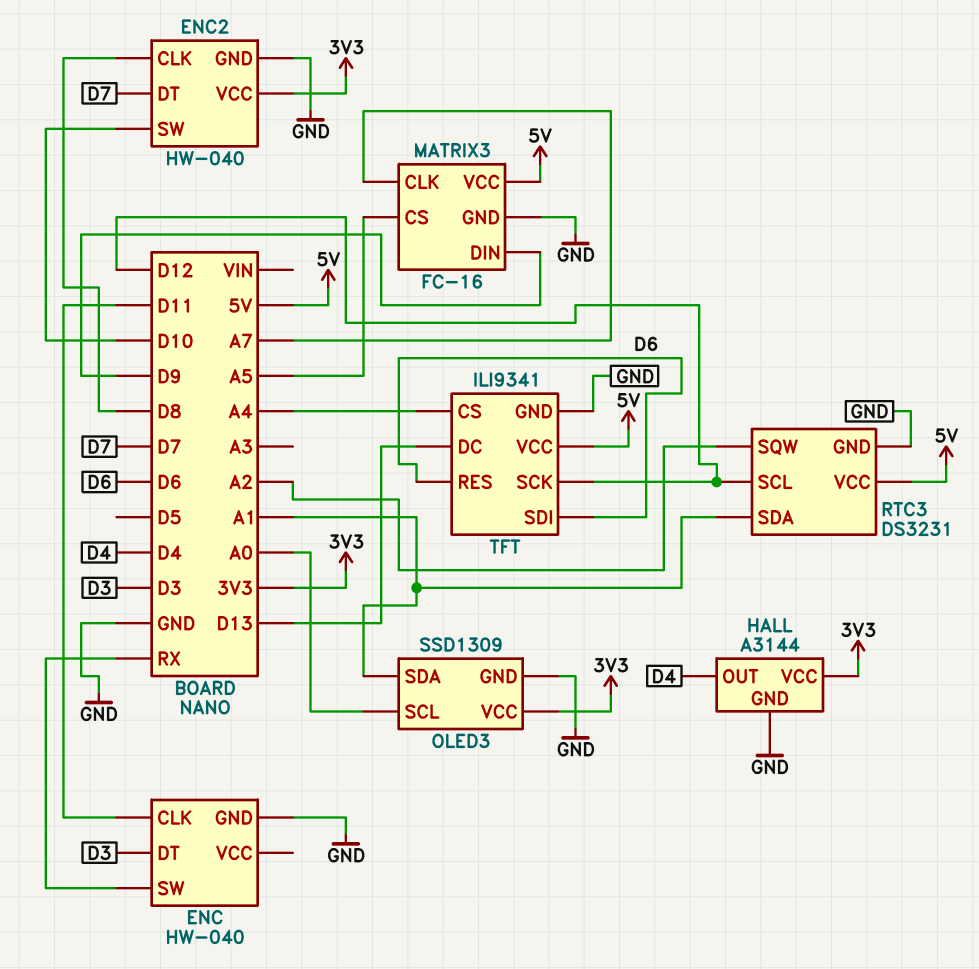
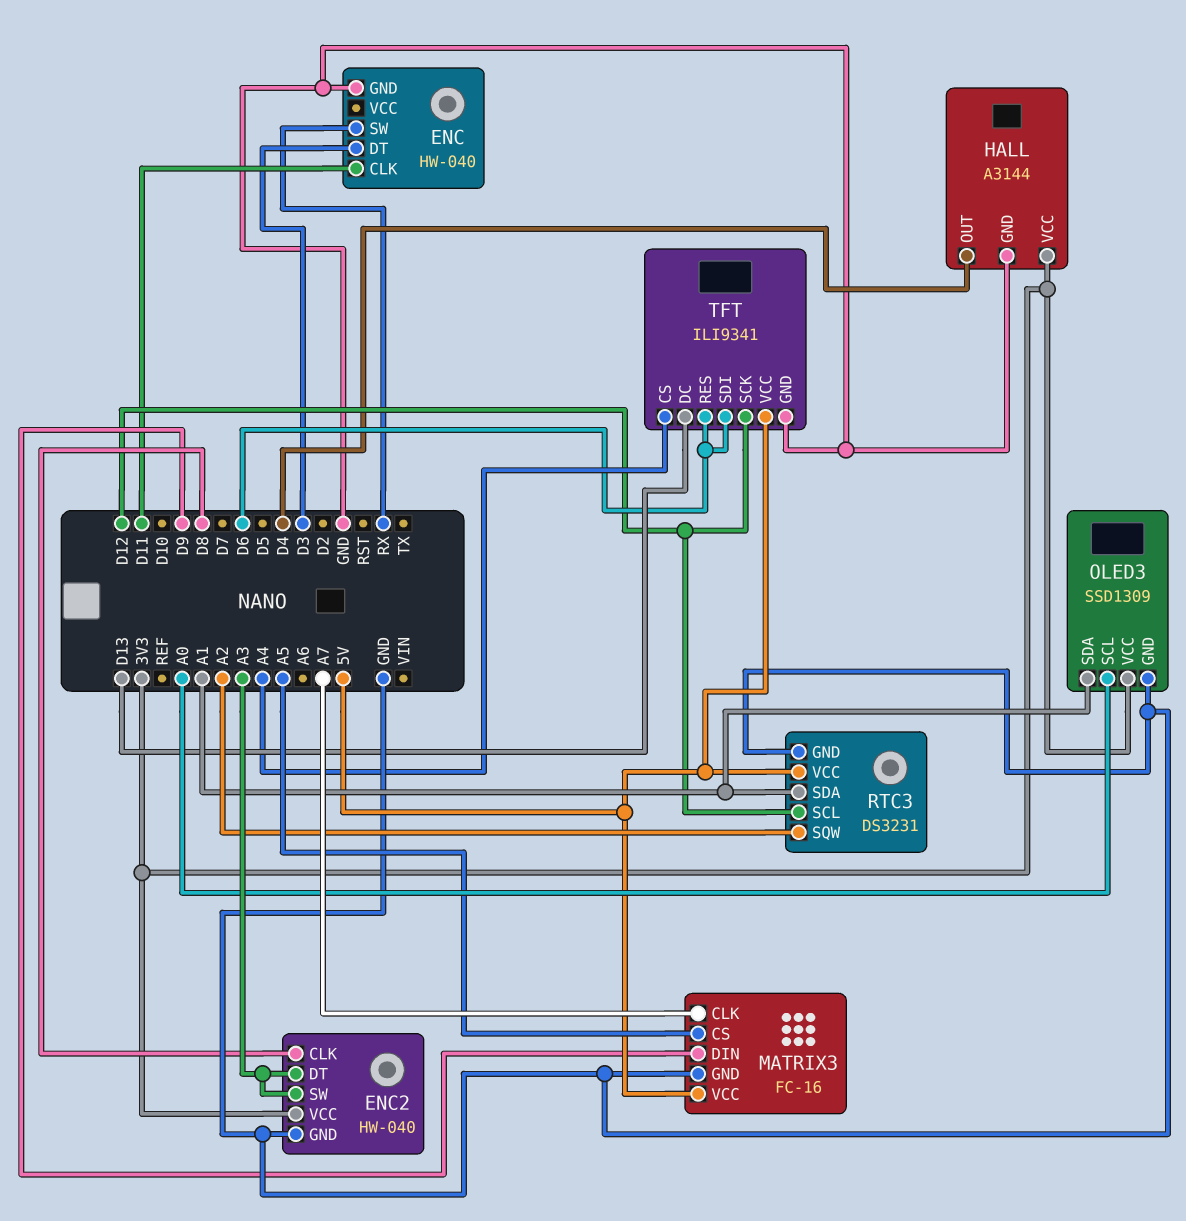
ENC2 pin DT: D7 -> A3
ENC2 pin SW: D10 -> A3

